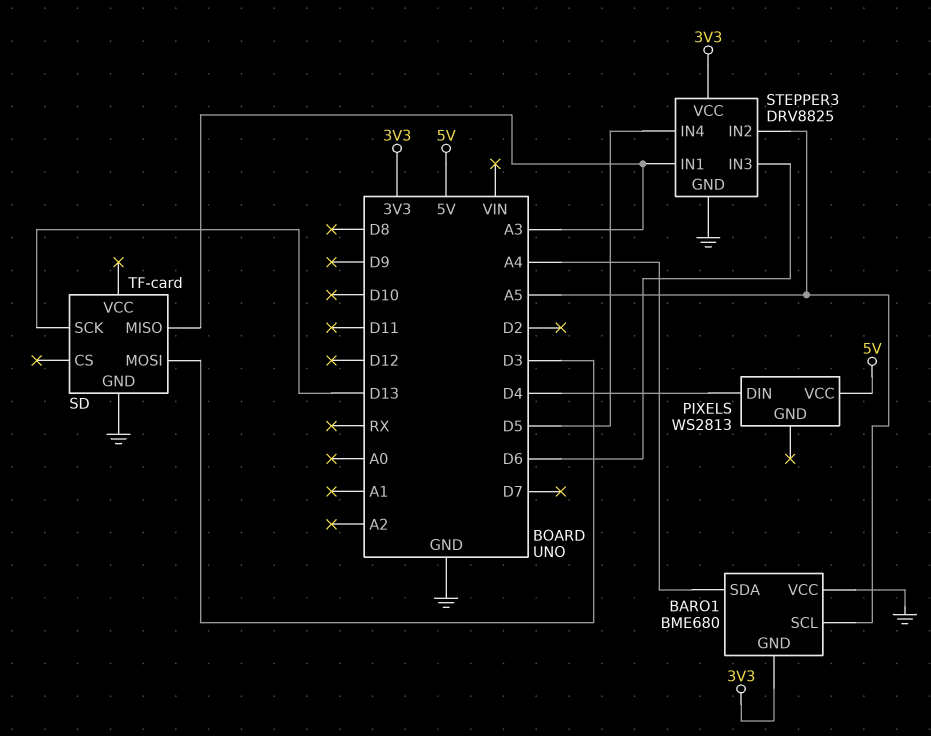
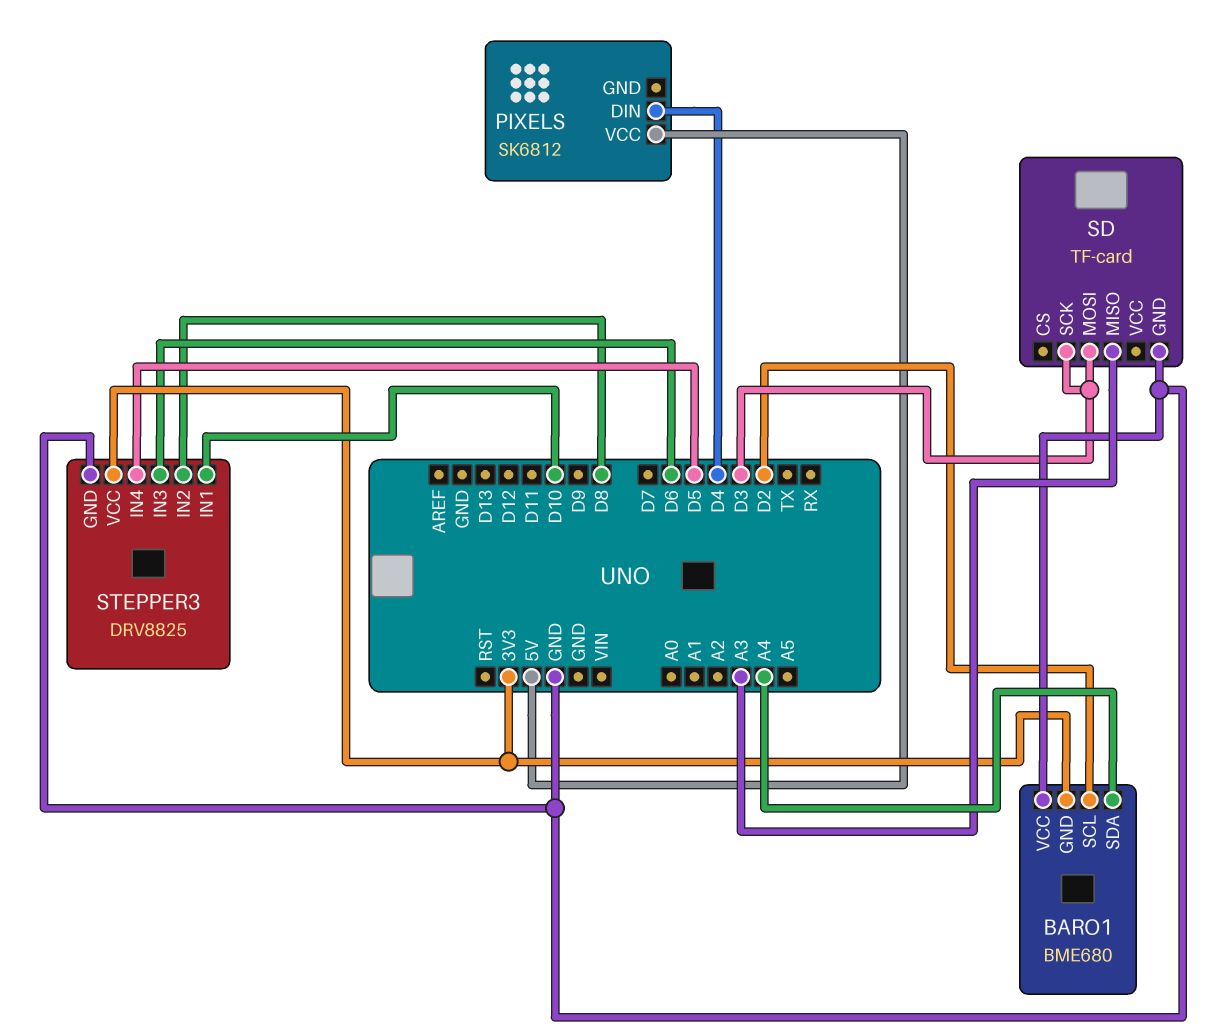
BARO1 pin SCL: A5 -> D2
PIXELS: WS2813 -> SK6812
SD pin SCK: D13 -> D3
STEPPER3 pin IN1: A3 -> D10
STEPPER3 pin IN2: A5 -> D8

